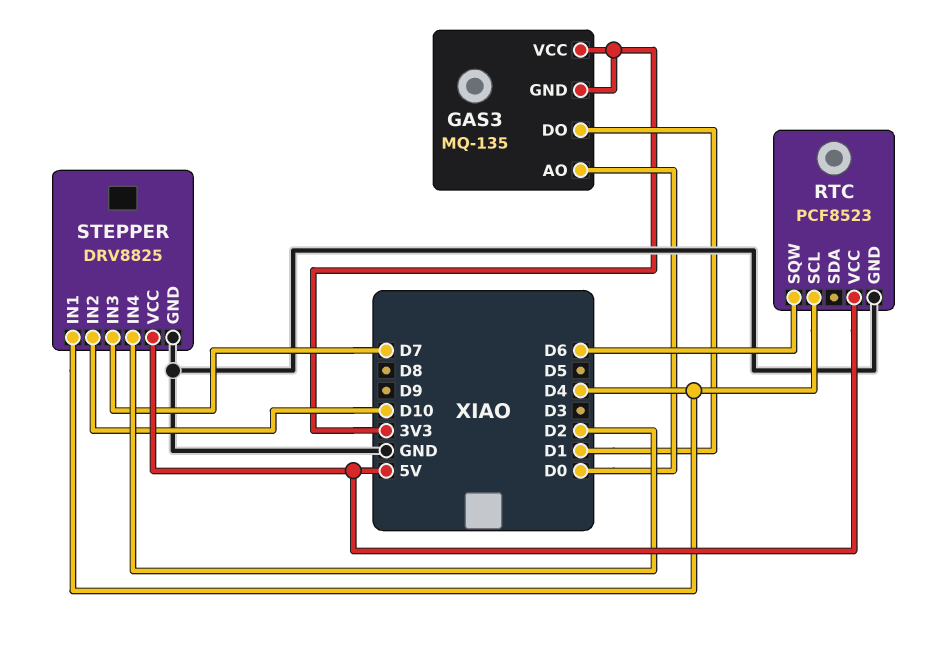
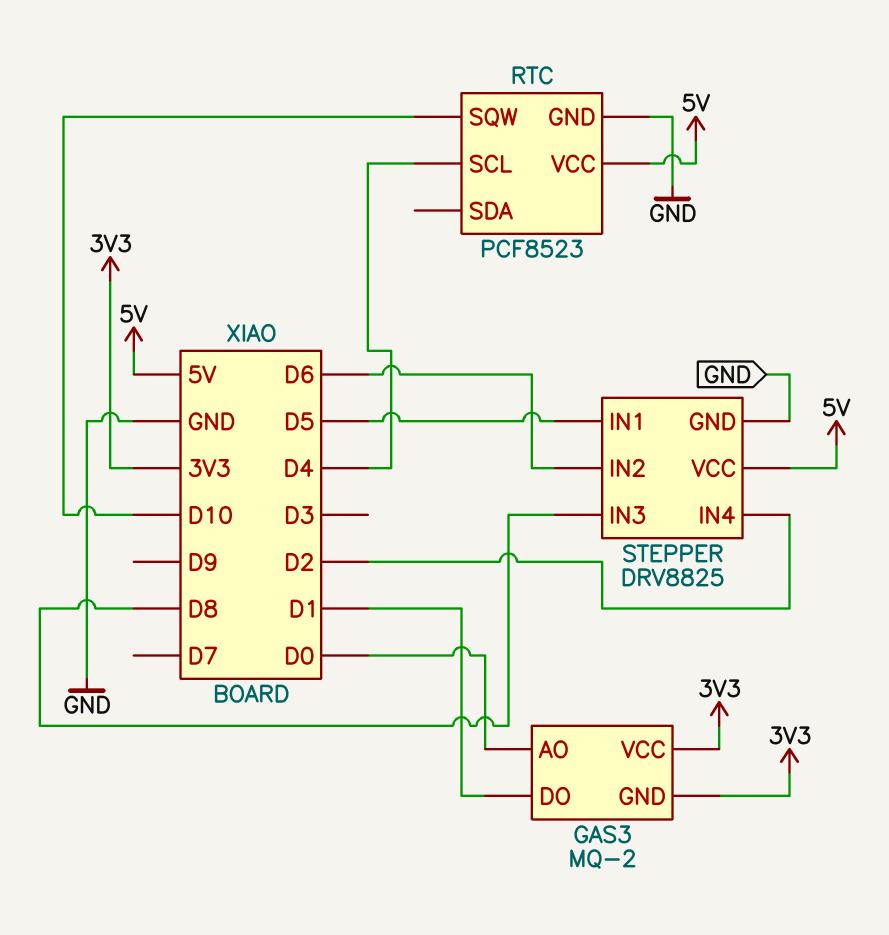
GAS3: MQ-135 -> MQ-2
RTC pin SQW: D6 -> D10
STEPPER pin IN1: D4 -> D5
STEPPER pin IN2: D10 -> D6
STEPPER pin IN3: D7 -> D8

